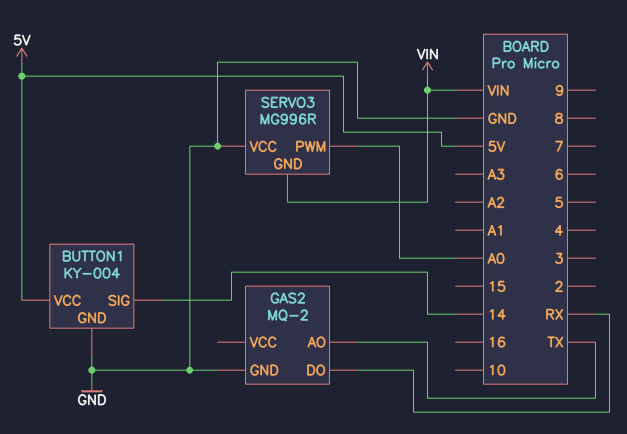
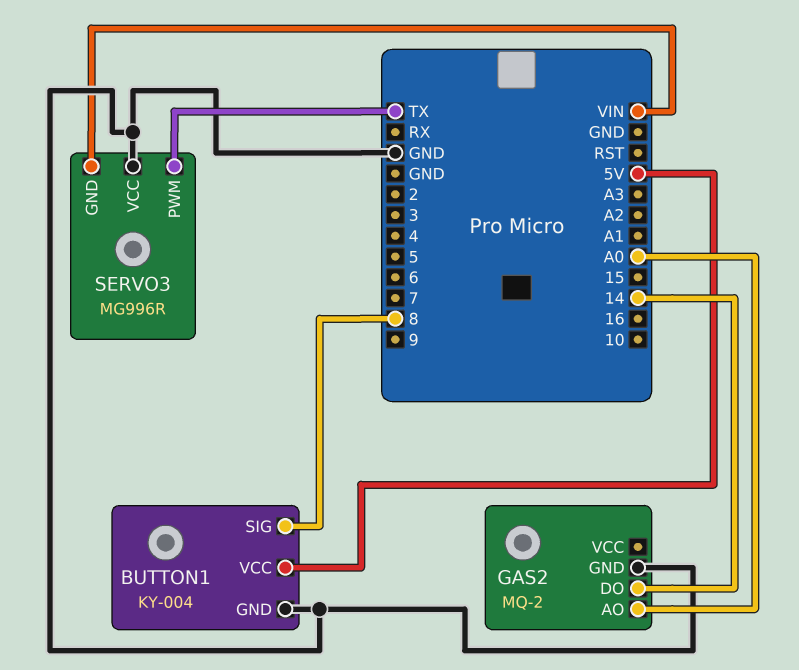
BUTTON1 pin SIG: 14 -> 8
GAS2 pin AO: TX -> A0
GAS2 pin DO: RX -> 14
SERVO3 pin PWM: A0 -> TX

